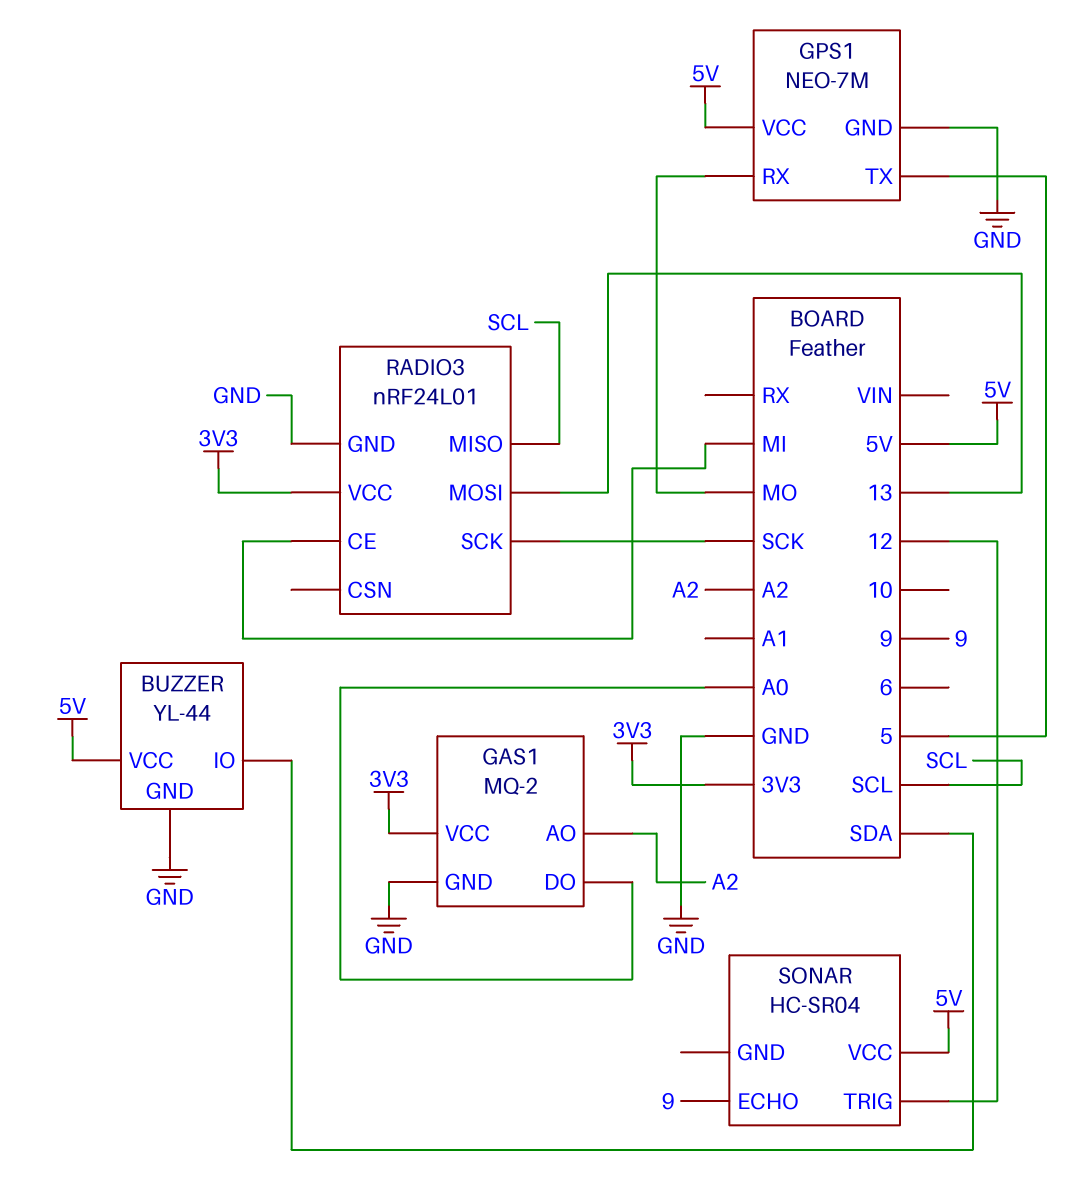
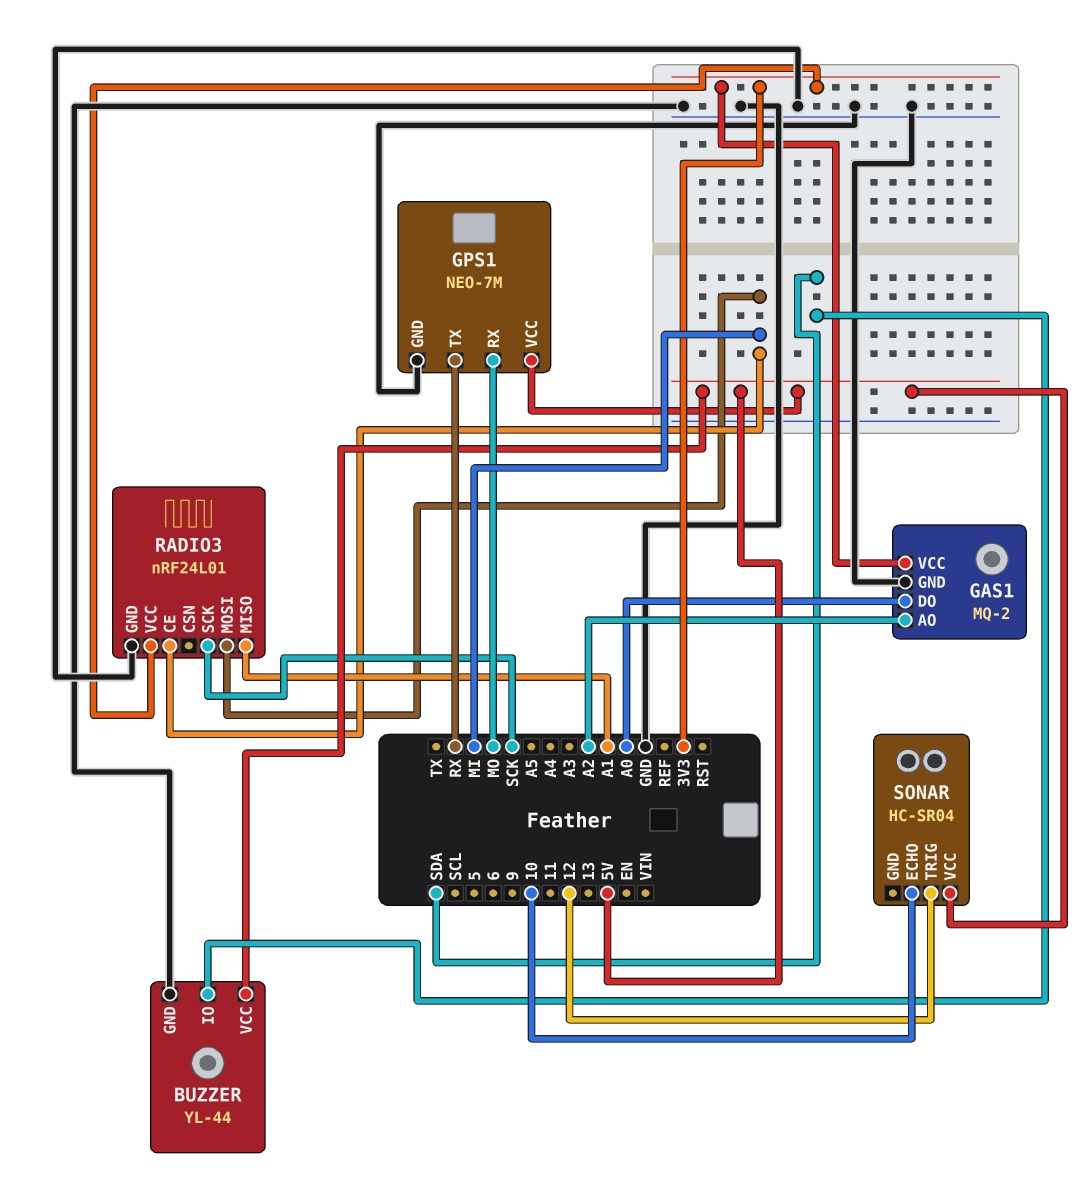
GPS1 pin TX: 5 -> RX
RADIO3 pin MISO: SCL -> A1
RADIO3 pin MOSI: 13 -> MI
SONAR pin ECHO: 9 -> 10

